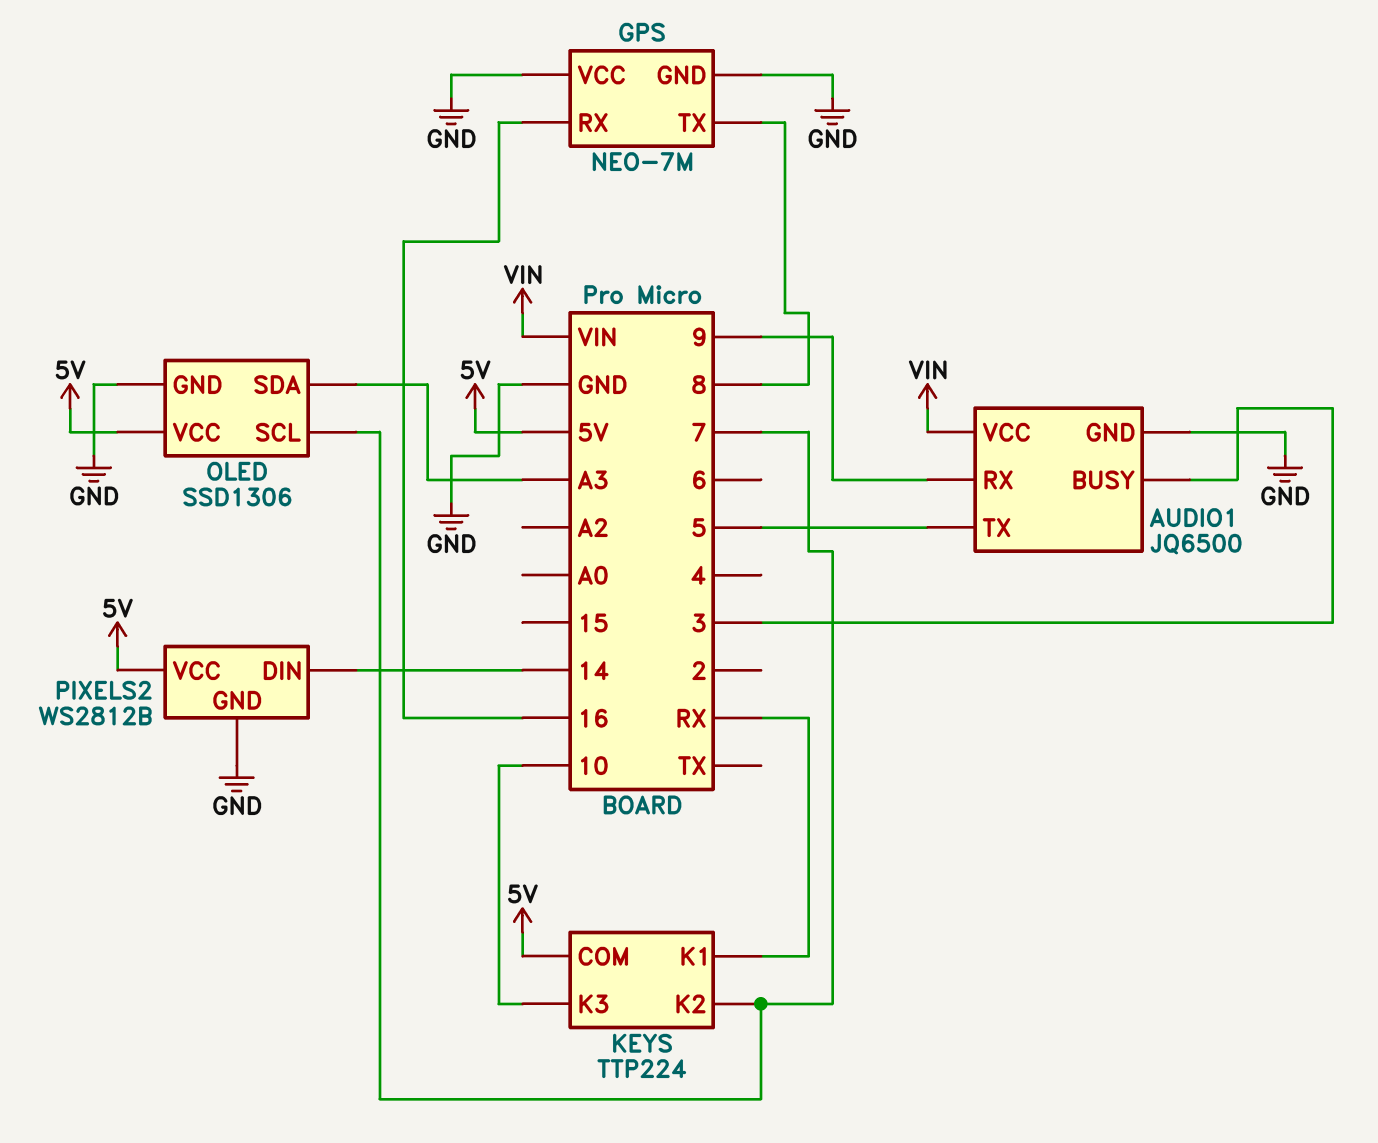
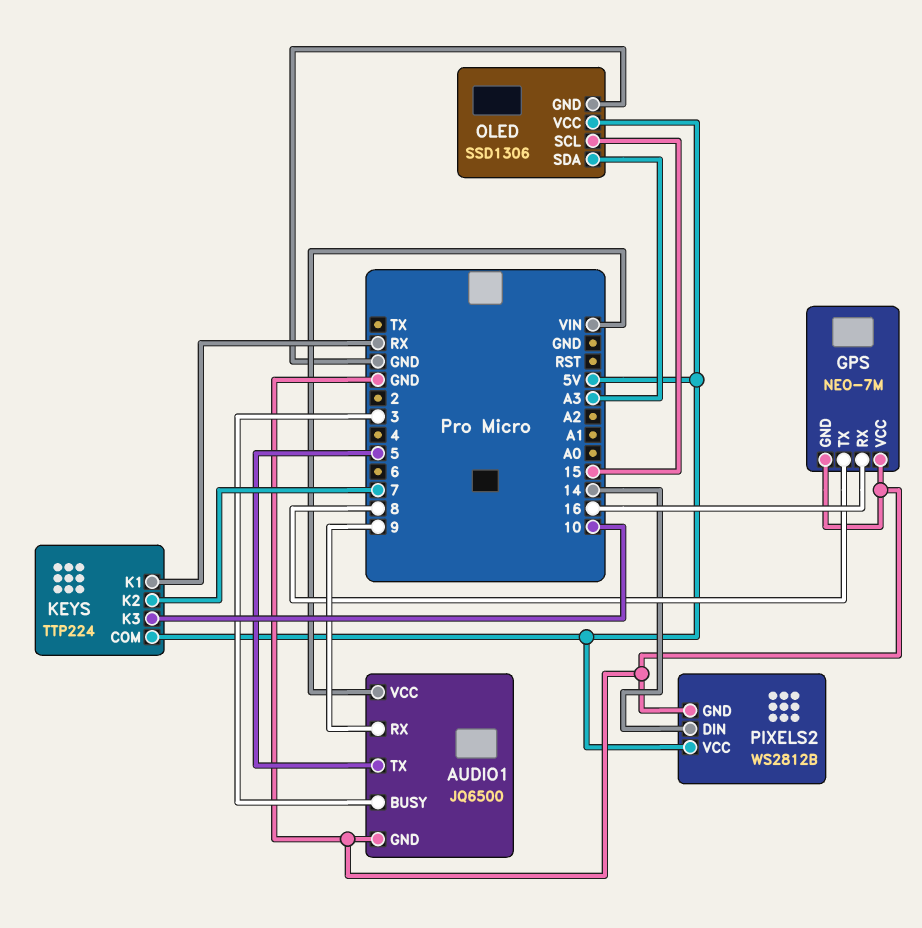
OLED pin SCL: 7 -> 15

